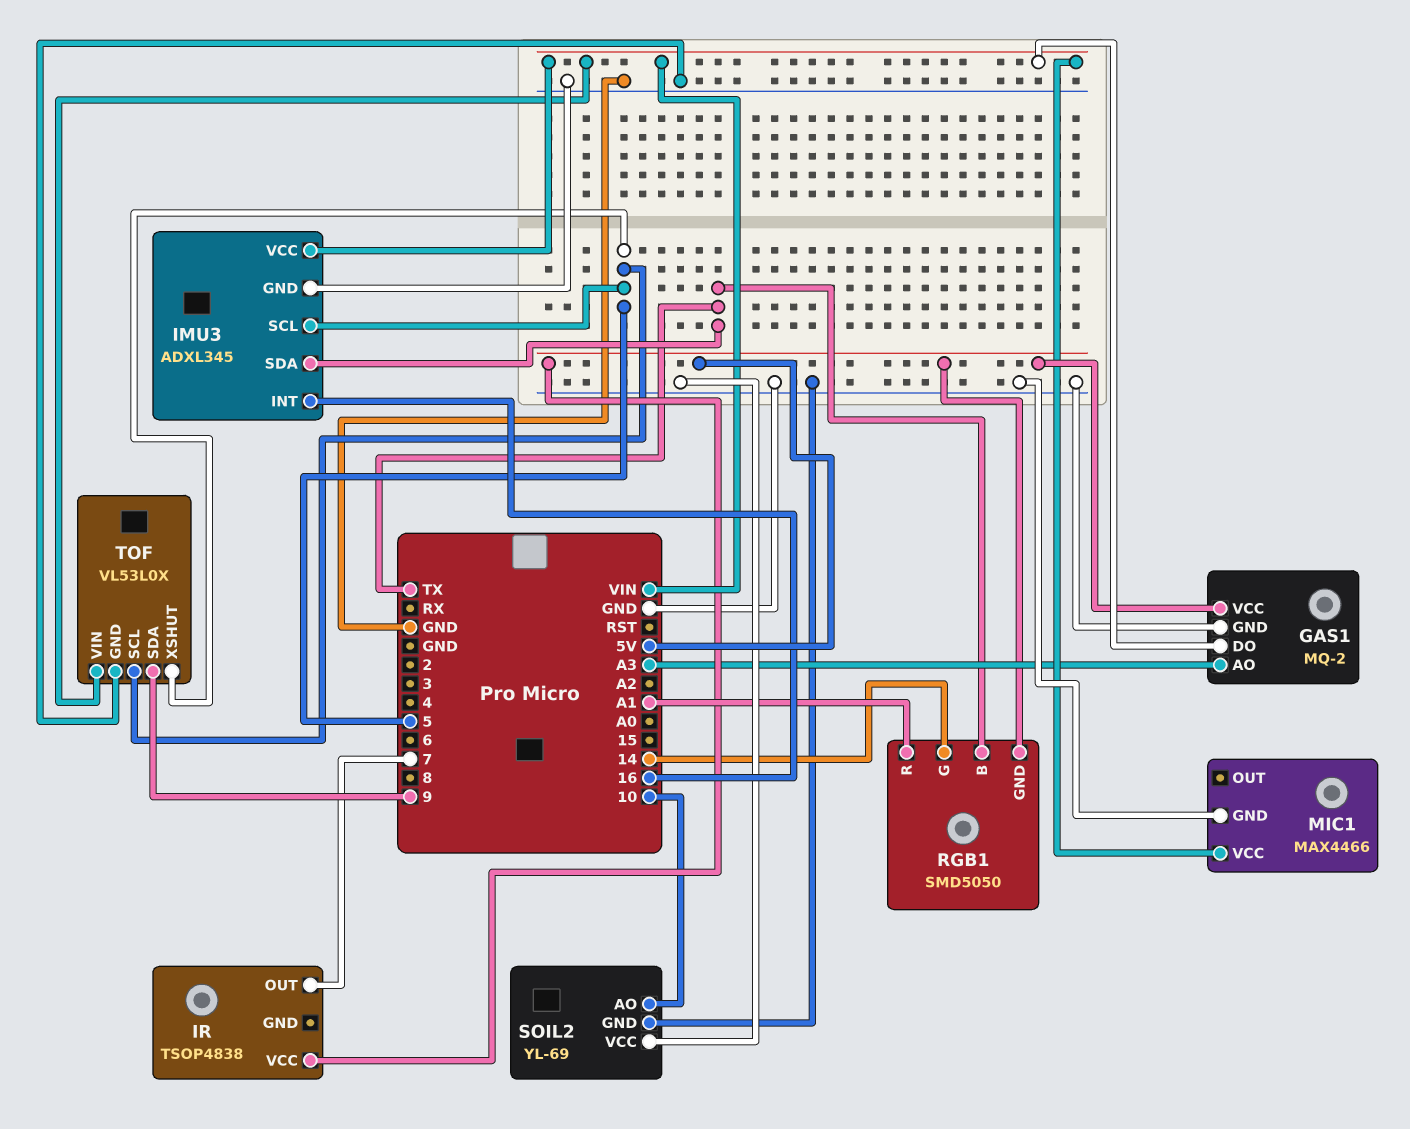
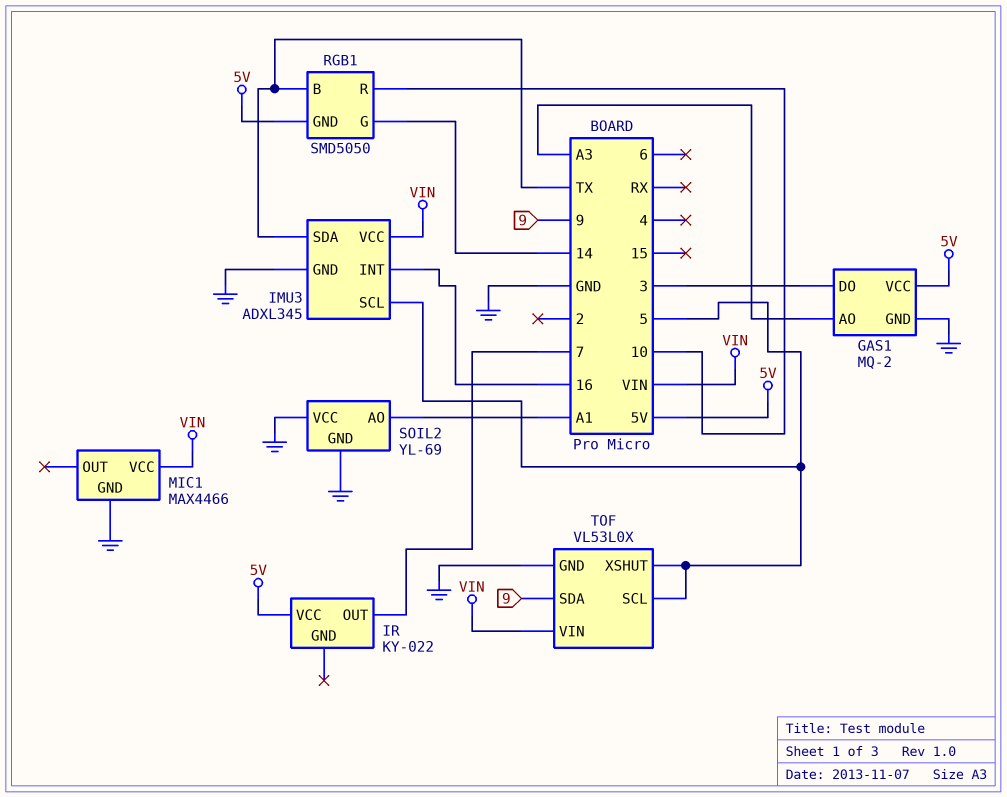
GAS1 pin DO: VIN -> 3
IR: TSOP4838 -> KY-022
RGB1 pin R: A1 -> 10
SOIL2 pin AO: 10 -> A1

